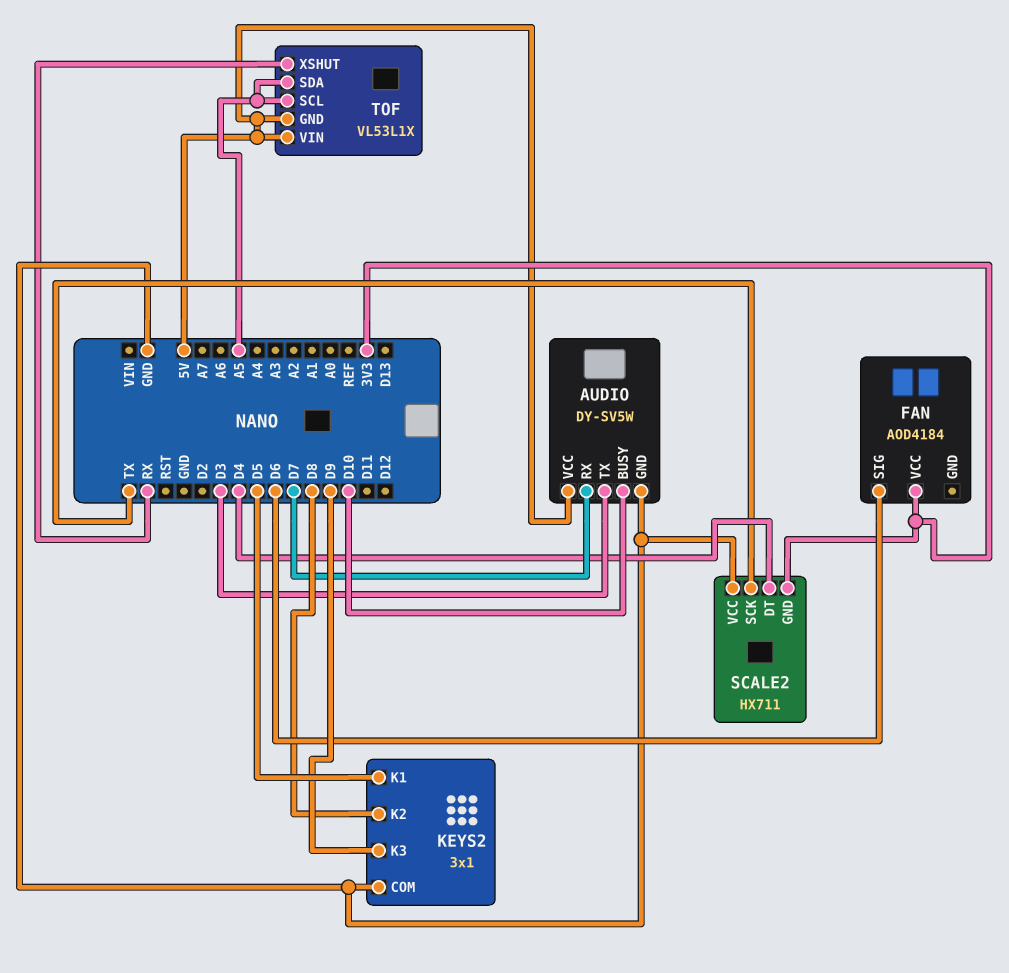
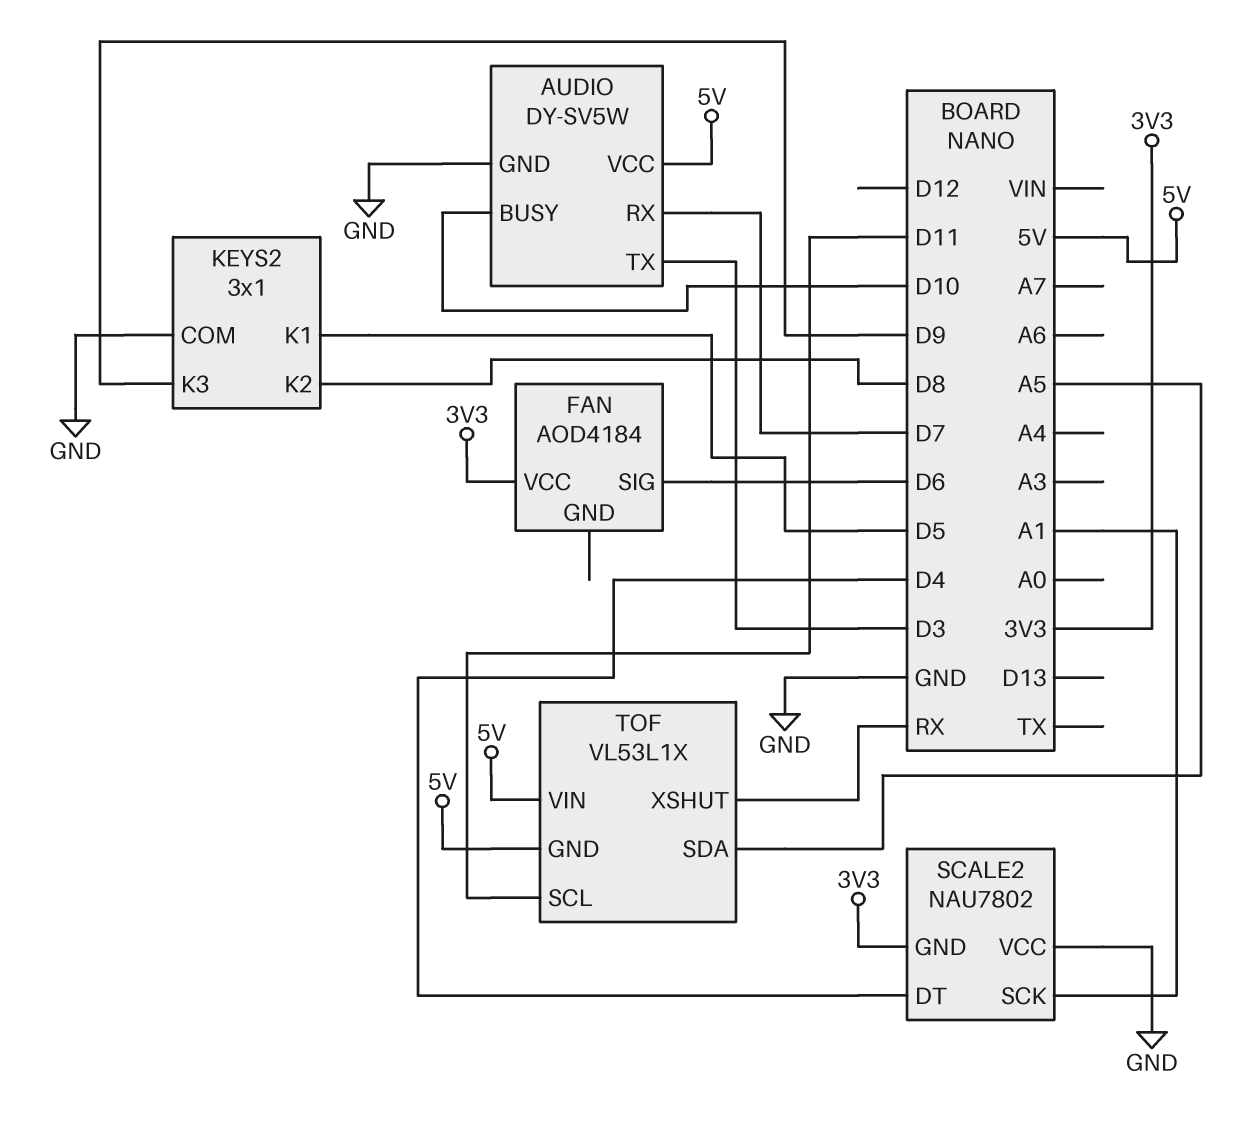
SCALE2: HX711 -> NAU7802
SCALE2 pin SCK: TX -> A1
TOF pin SCL: A5 -> D11

